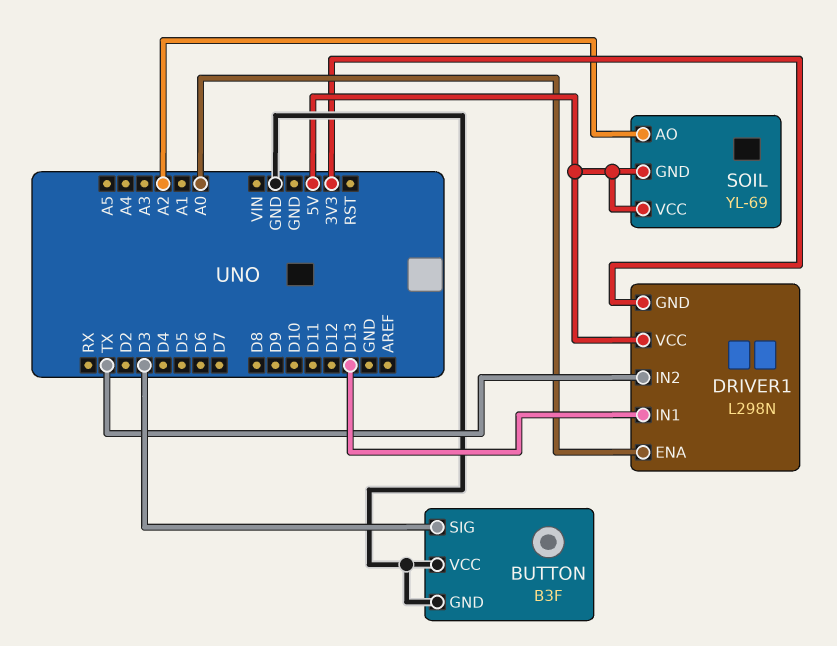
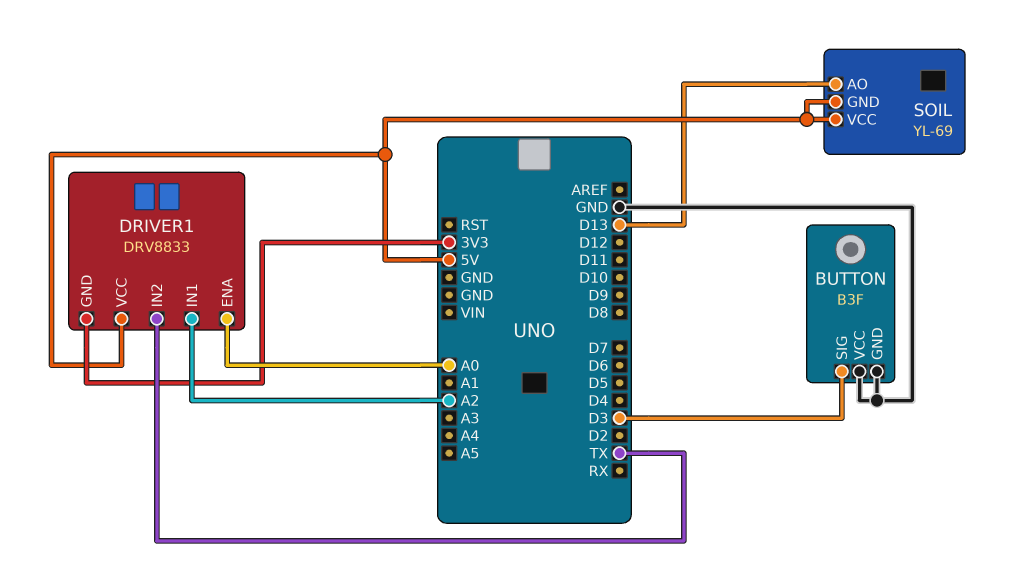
DRIVER1: L298N -> DRV8833
DRIVER1 pin IN1: D13 -> A2
SOIL pin AO: A2 -> D13

